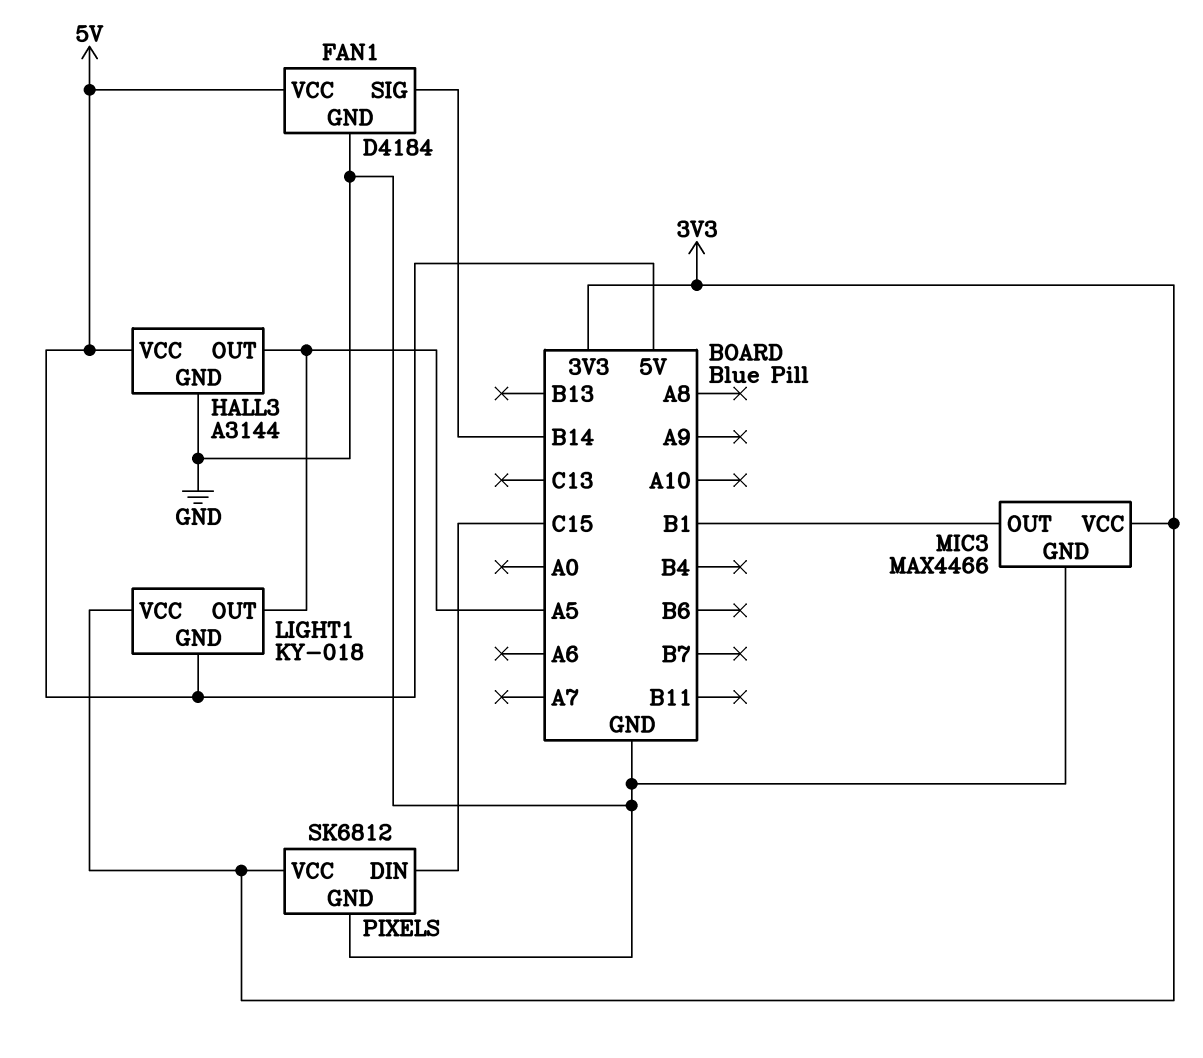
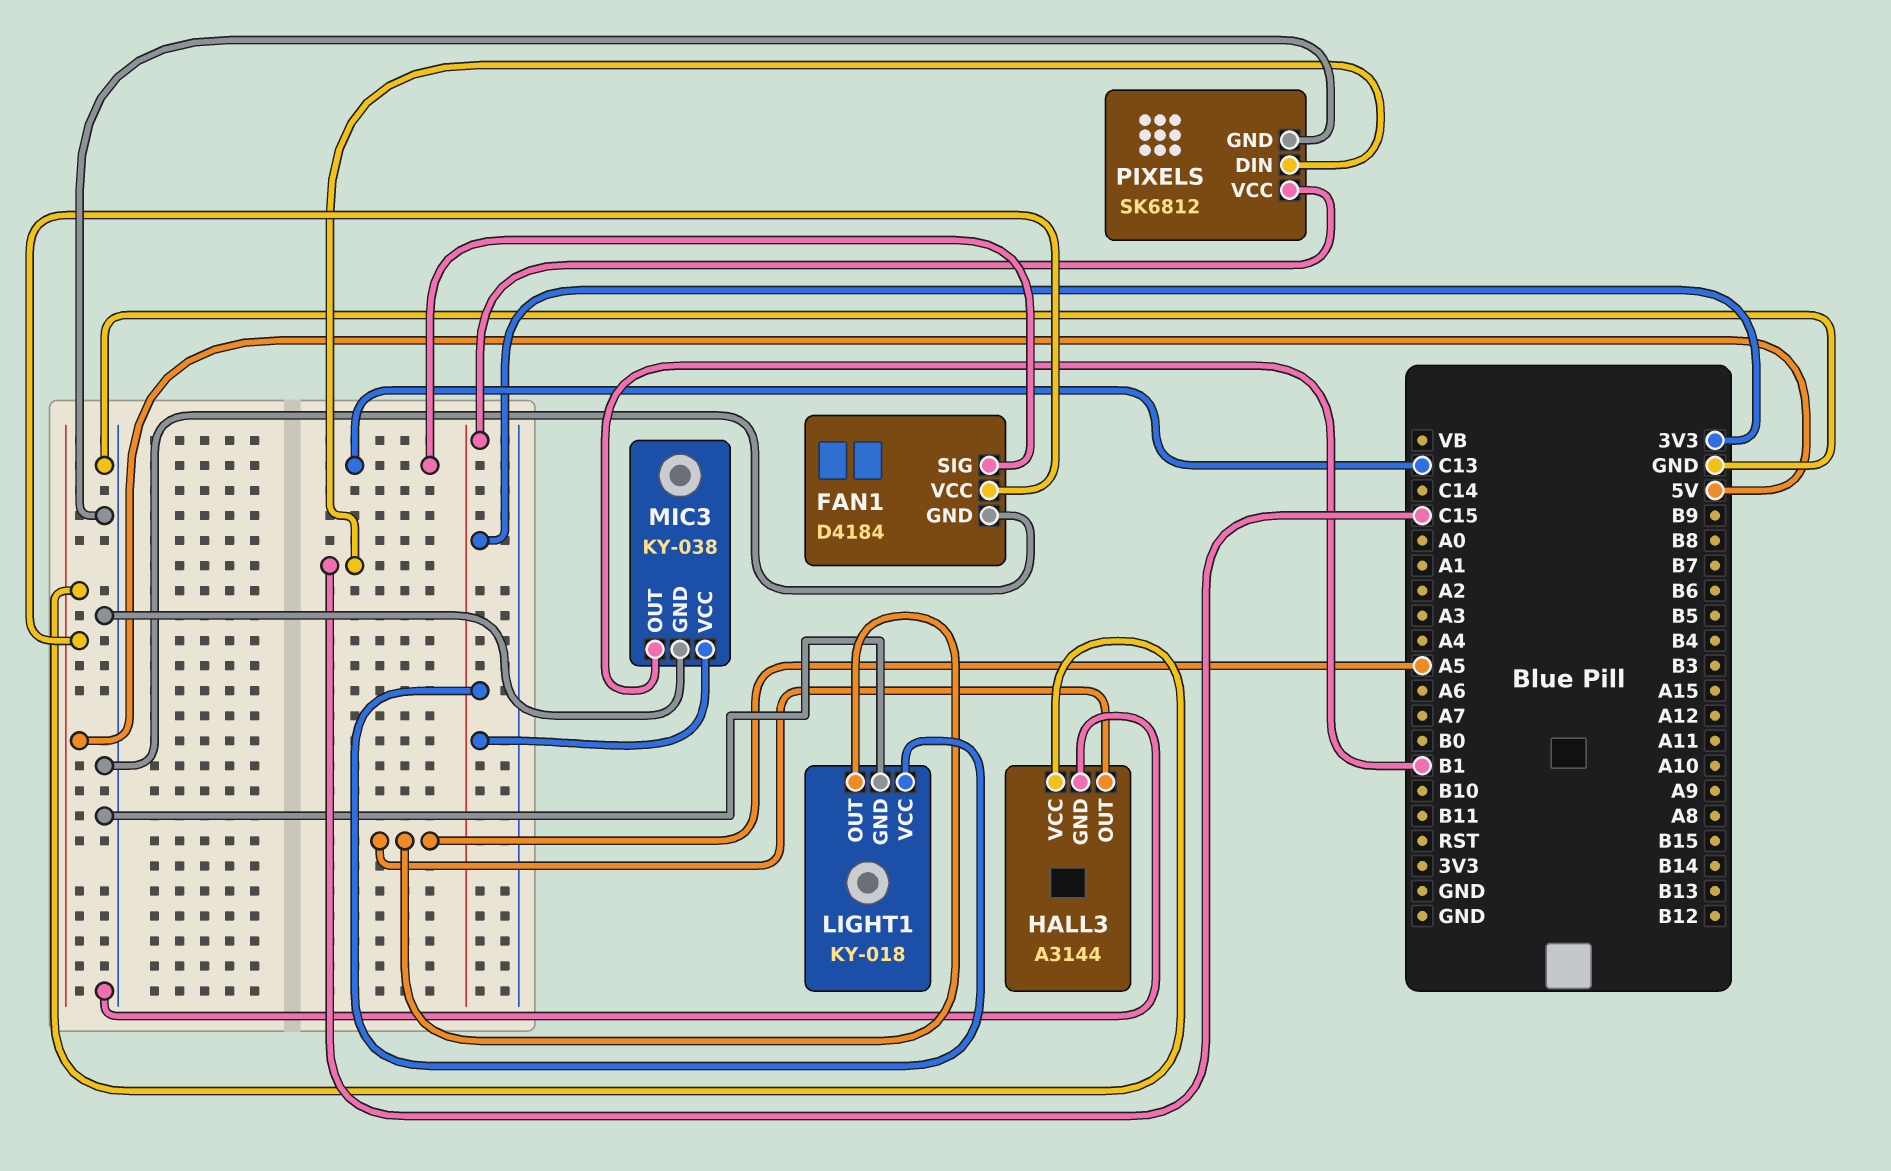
FAN1 pin SIG: B14 -> C13
LIGHT1 pin GND: 5V -> GND
MIC3: MAX4466 -> KY-038

